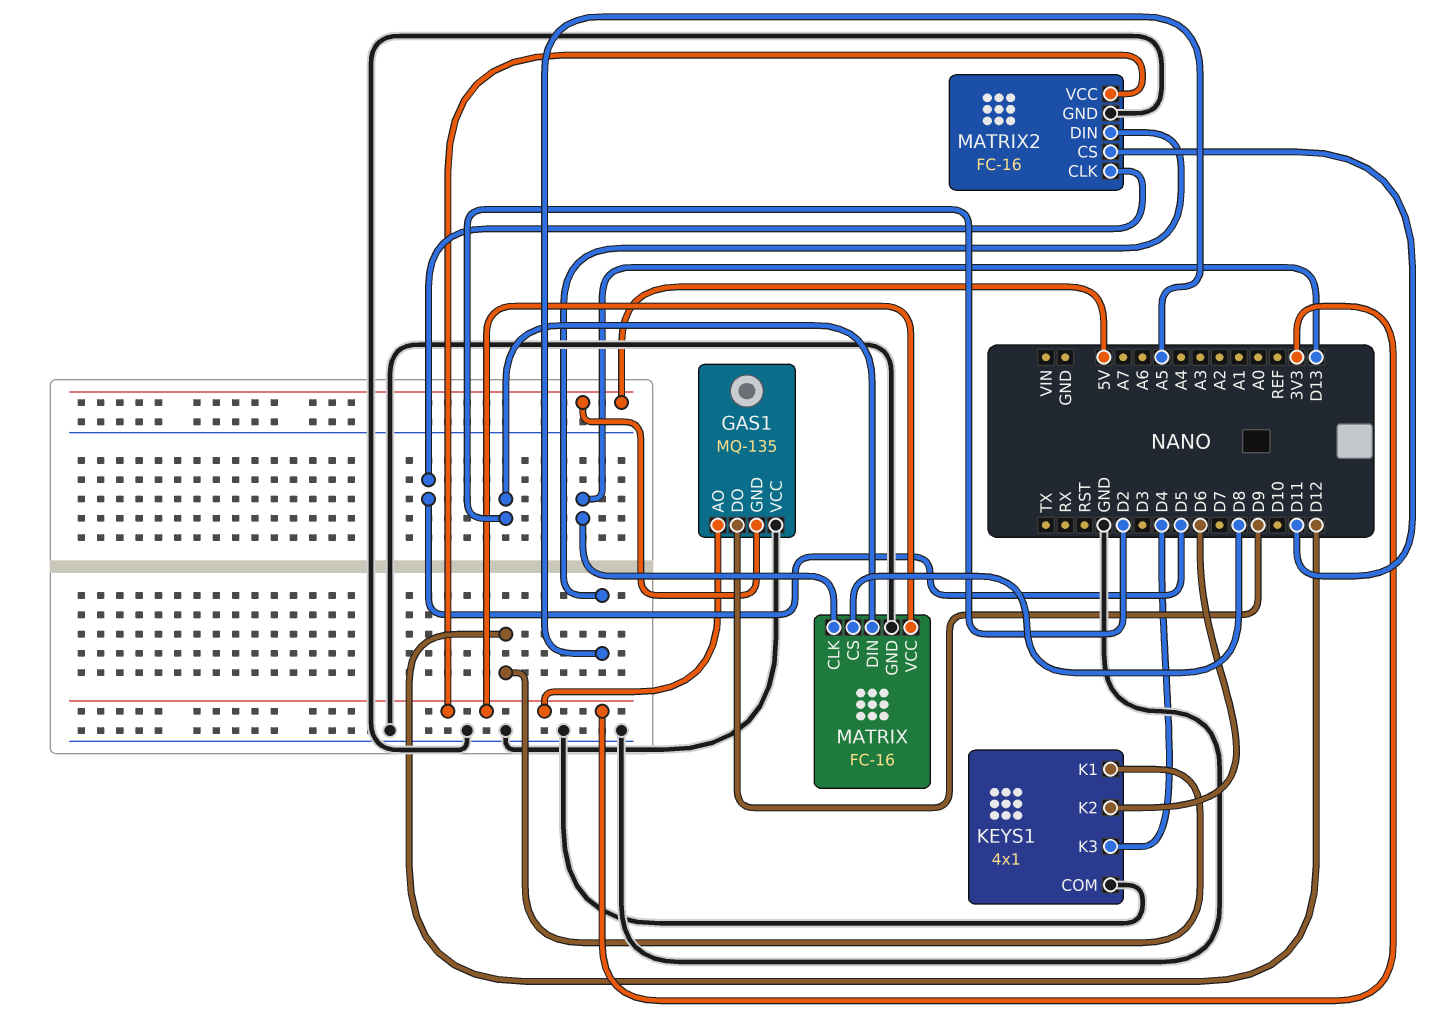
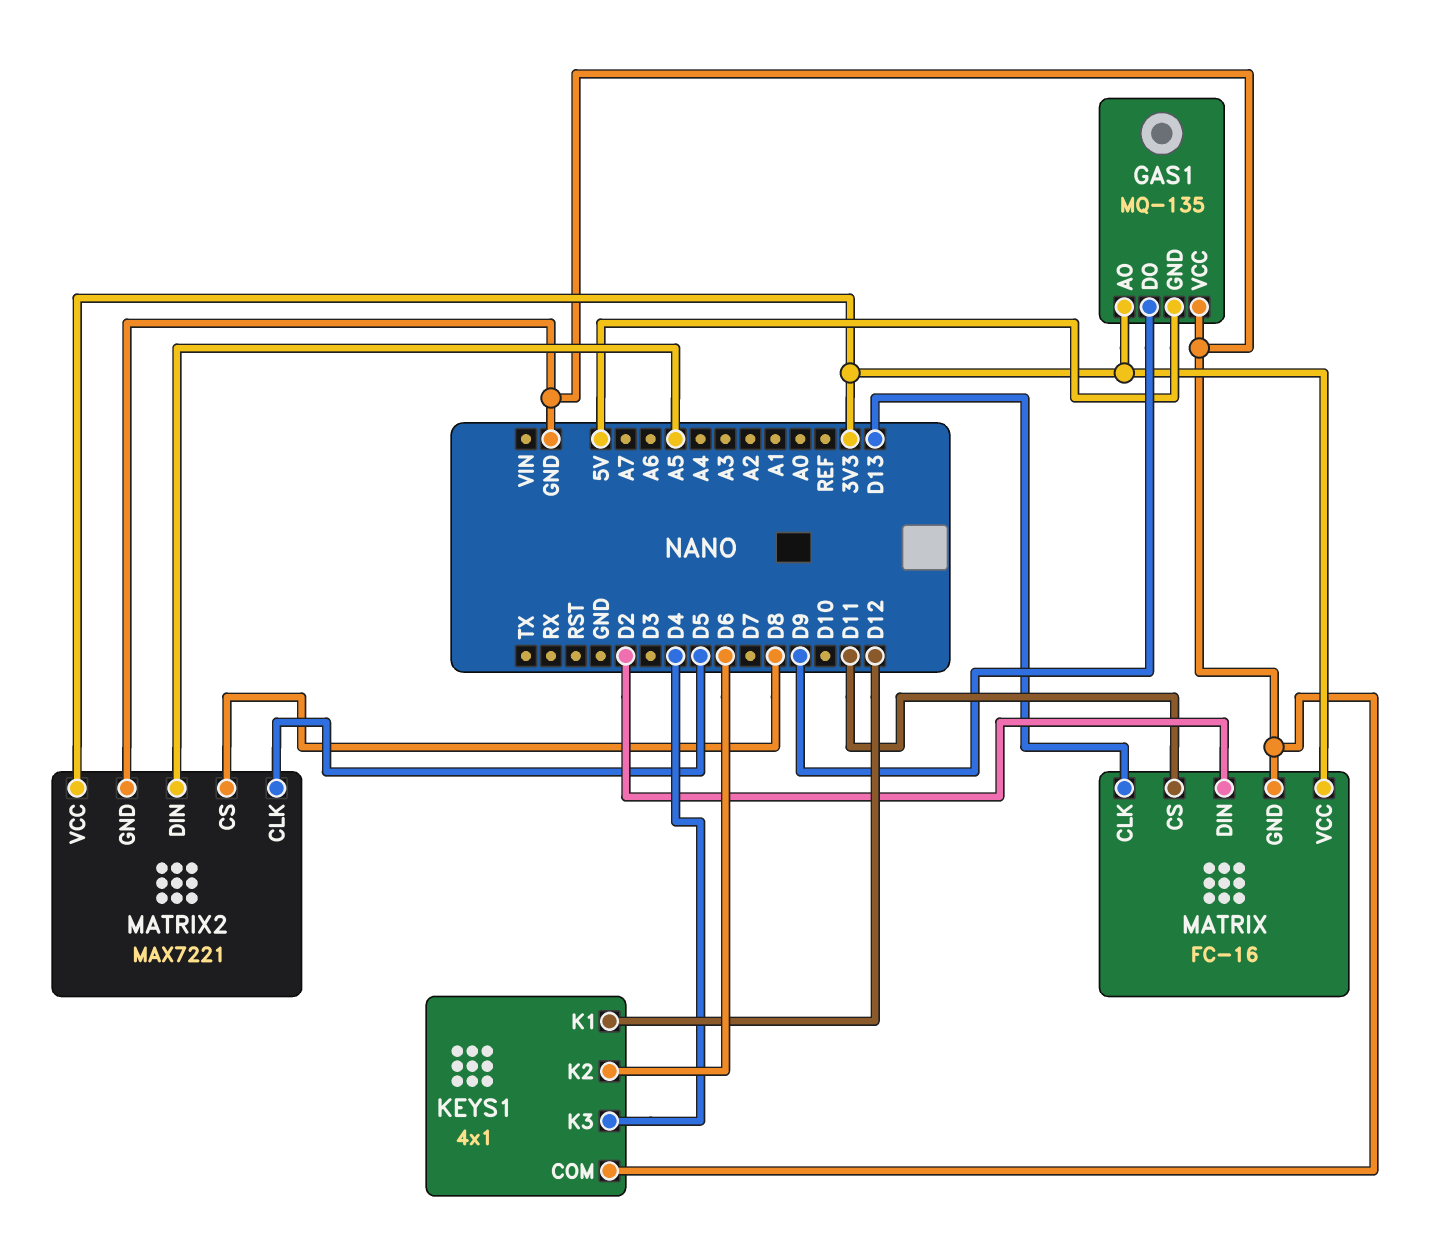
MATRIX pin CS: D8 -> D11
MATRIX2: FC-16 -> MAX7221
MATRIX2 pin CS: D11 -> D8

